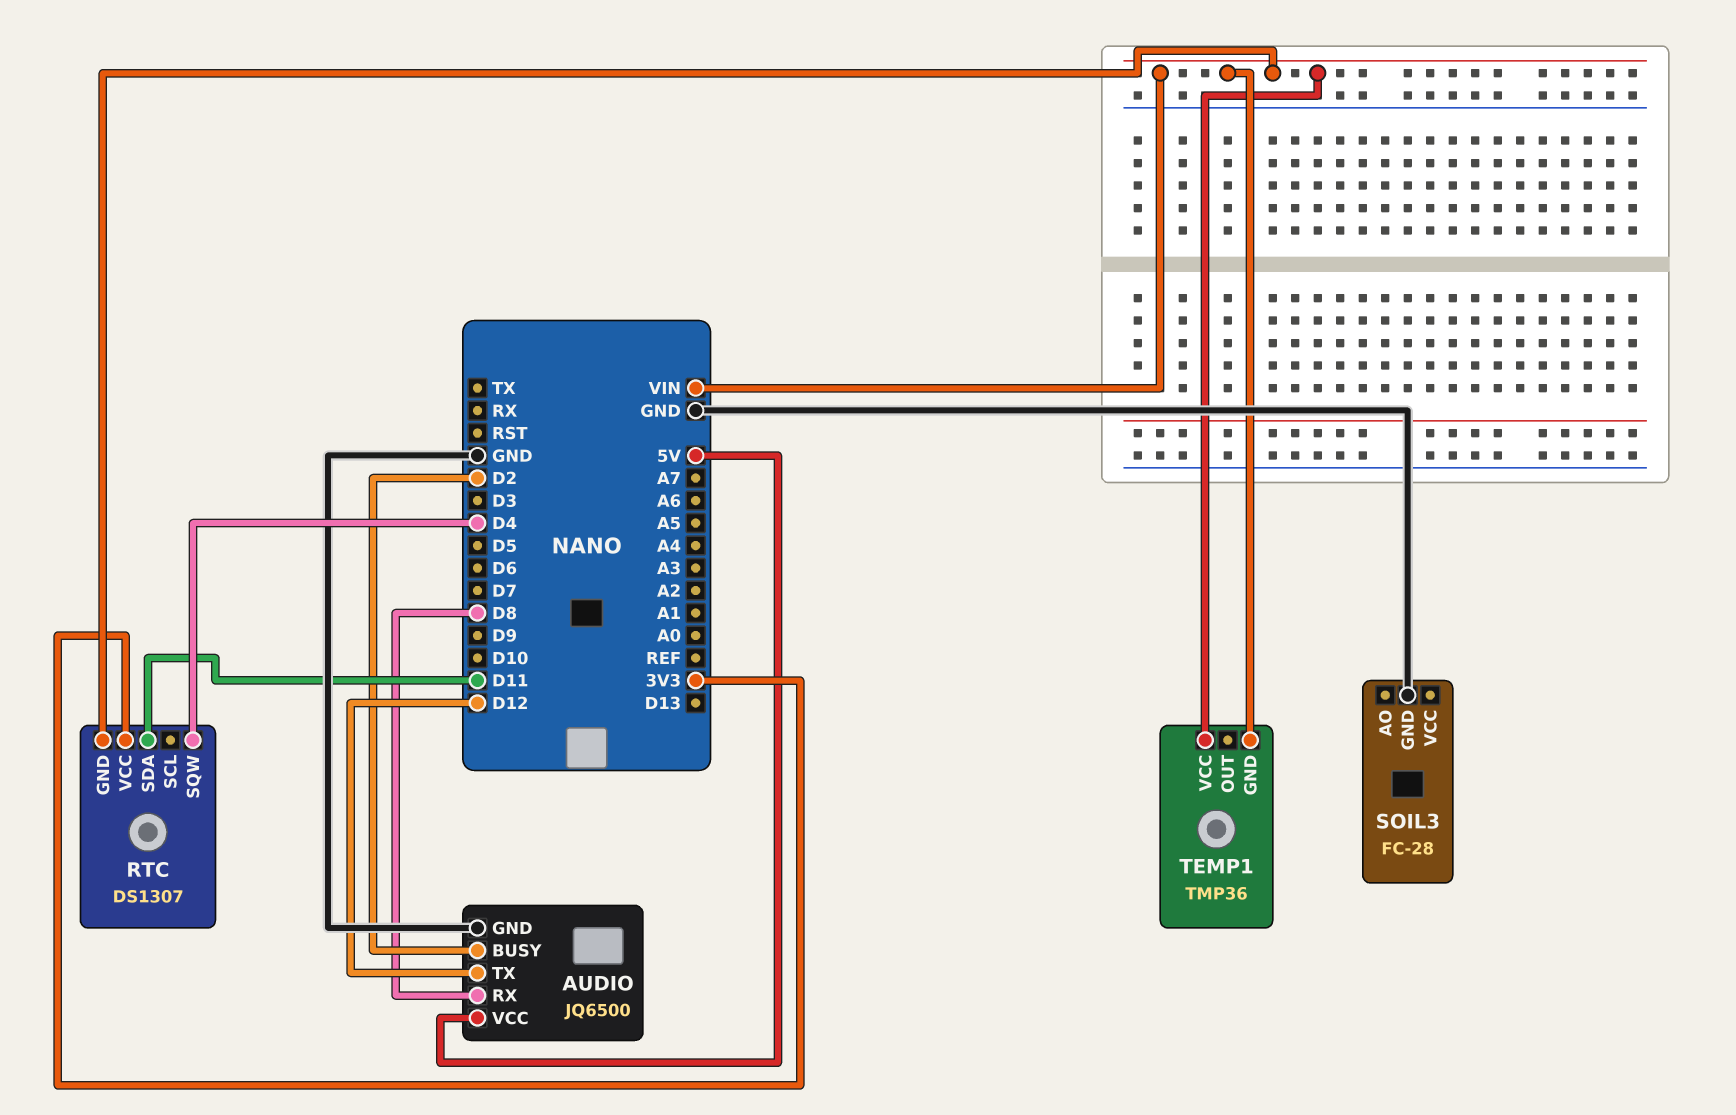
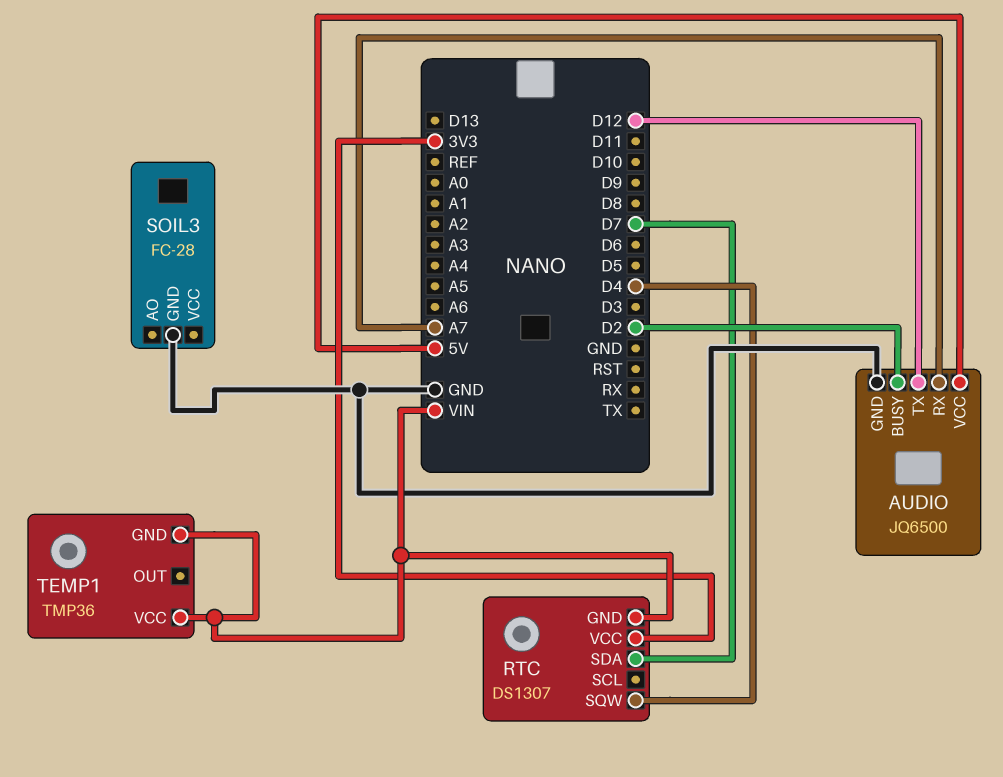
AUDIO pin RX: D8 -> A7
RTC pin SDA: D11 -> D7

